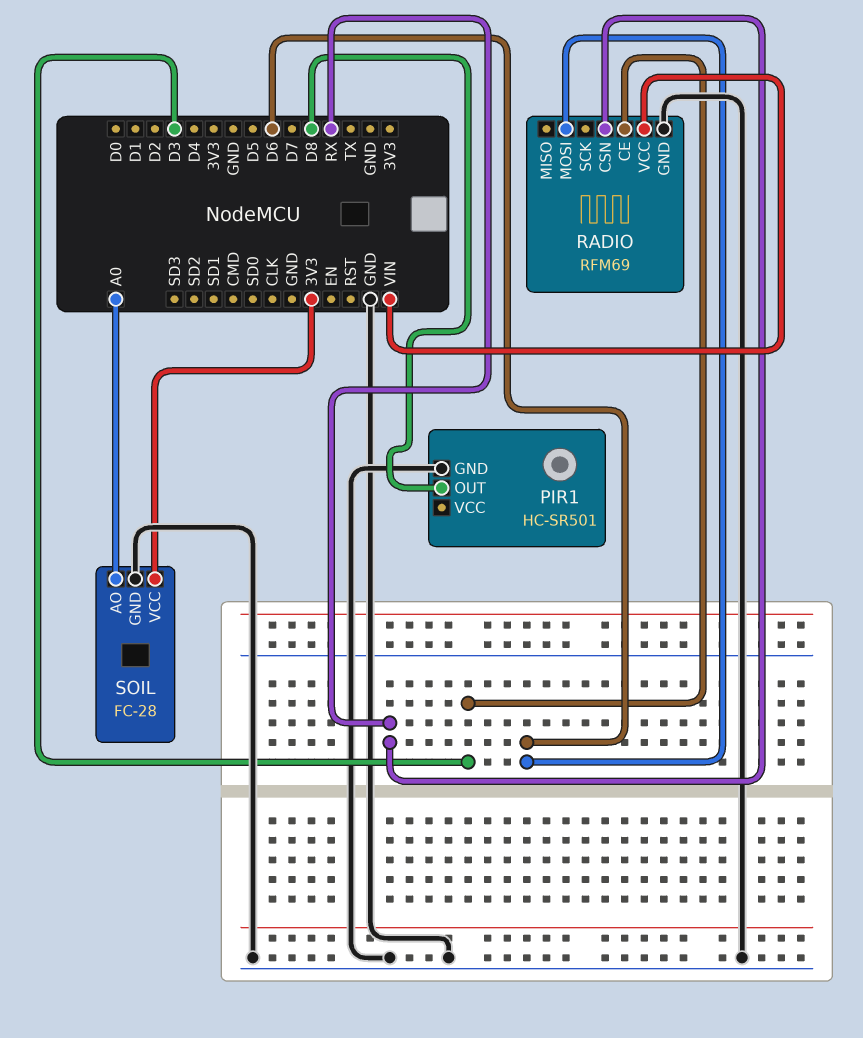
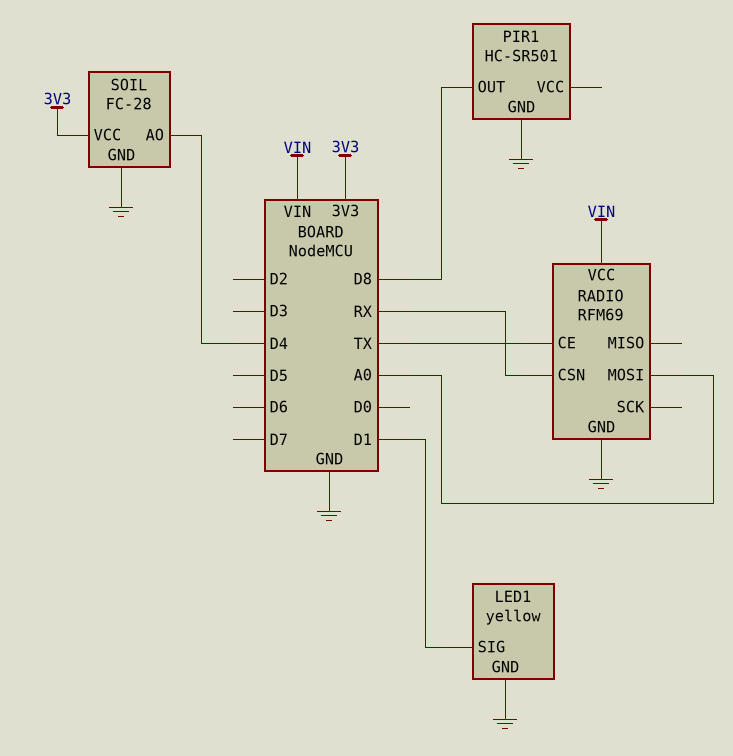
LED1: none -> yellow
LED1 pin GND: none -> GND
LED1 pin SIG: none -> D1
RADIO pin CE: D3 -> TX
RADIO pin MOSI: D6 -> A0
SOIL pin AO: A0 -> D4

